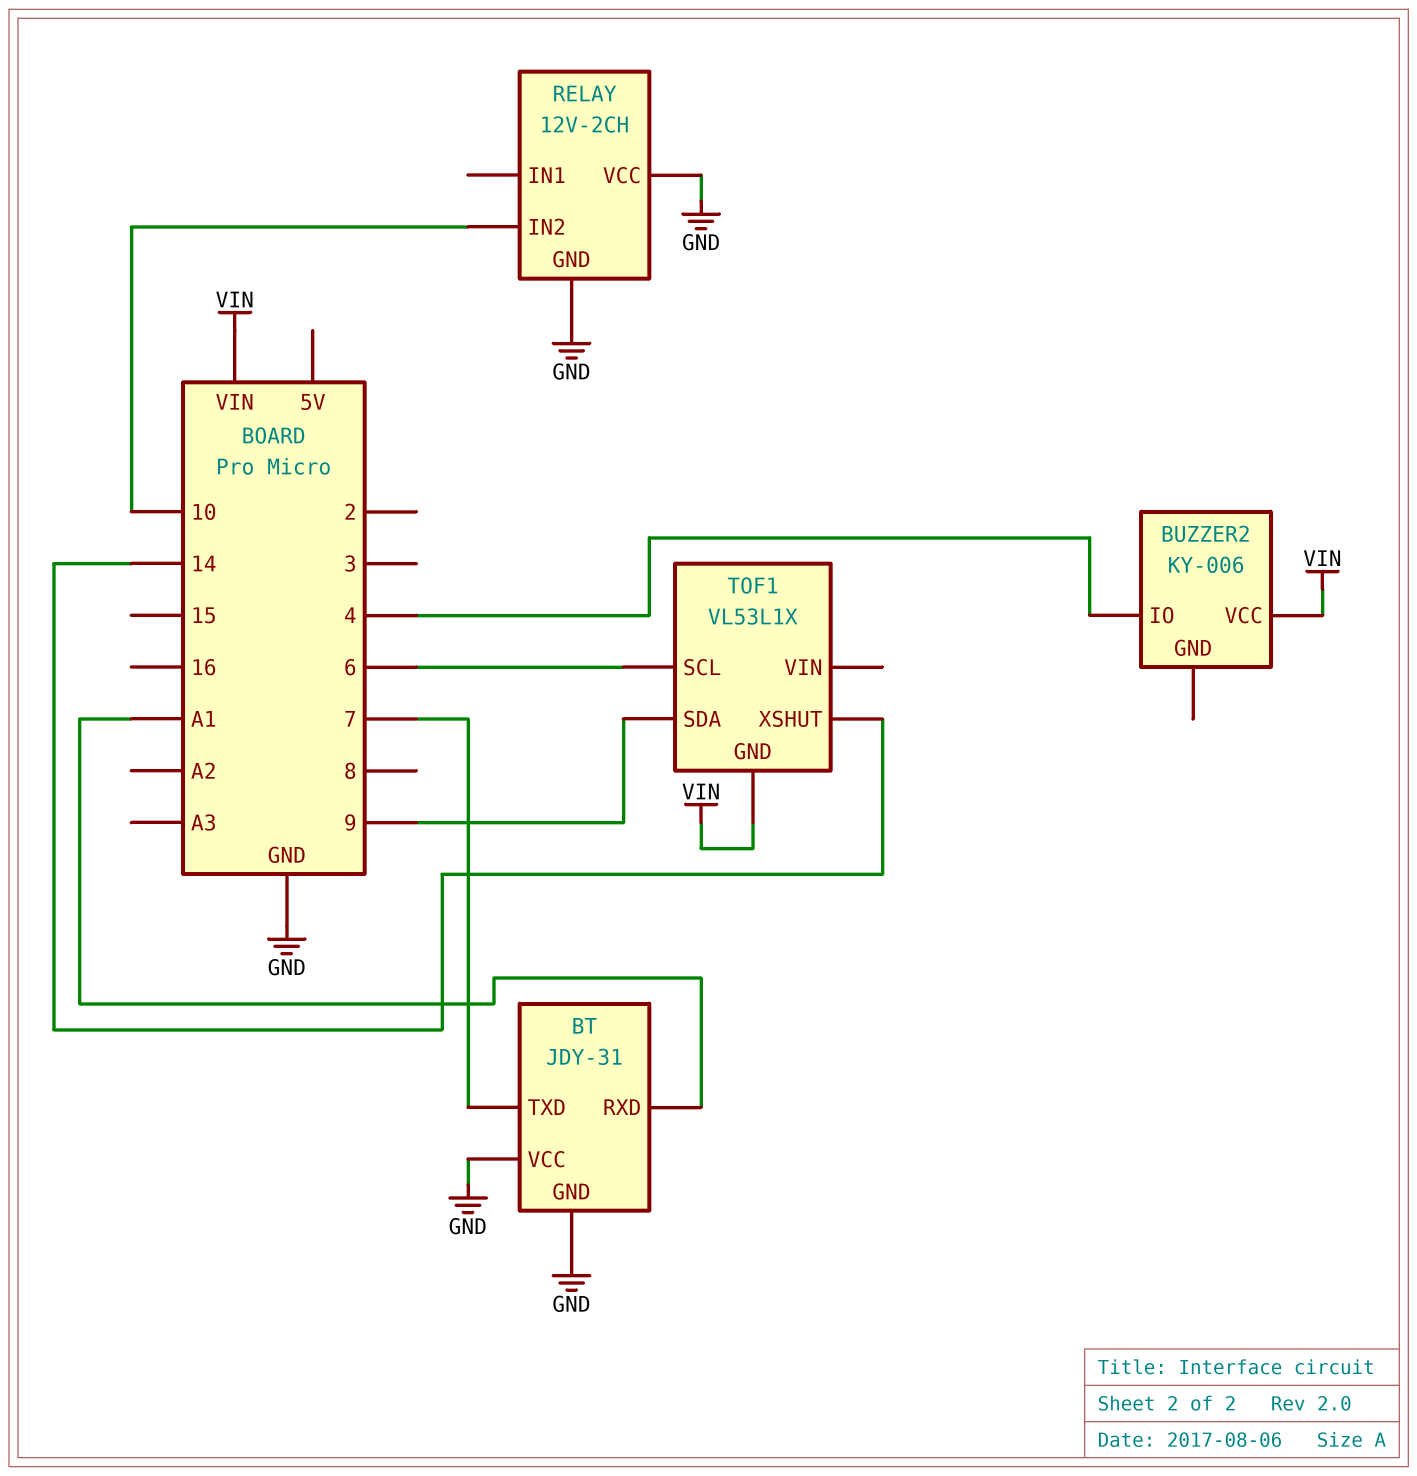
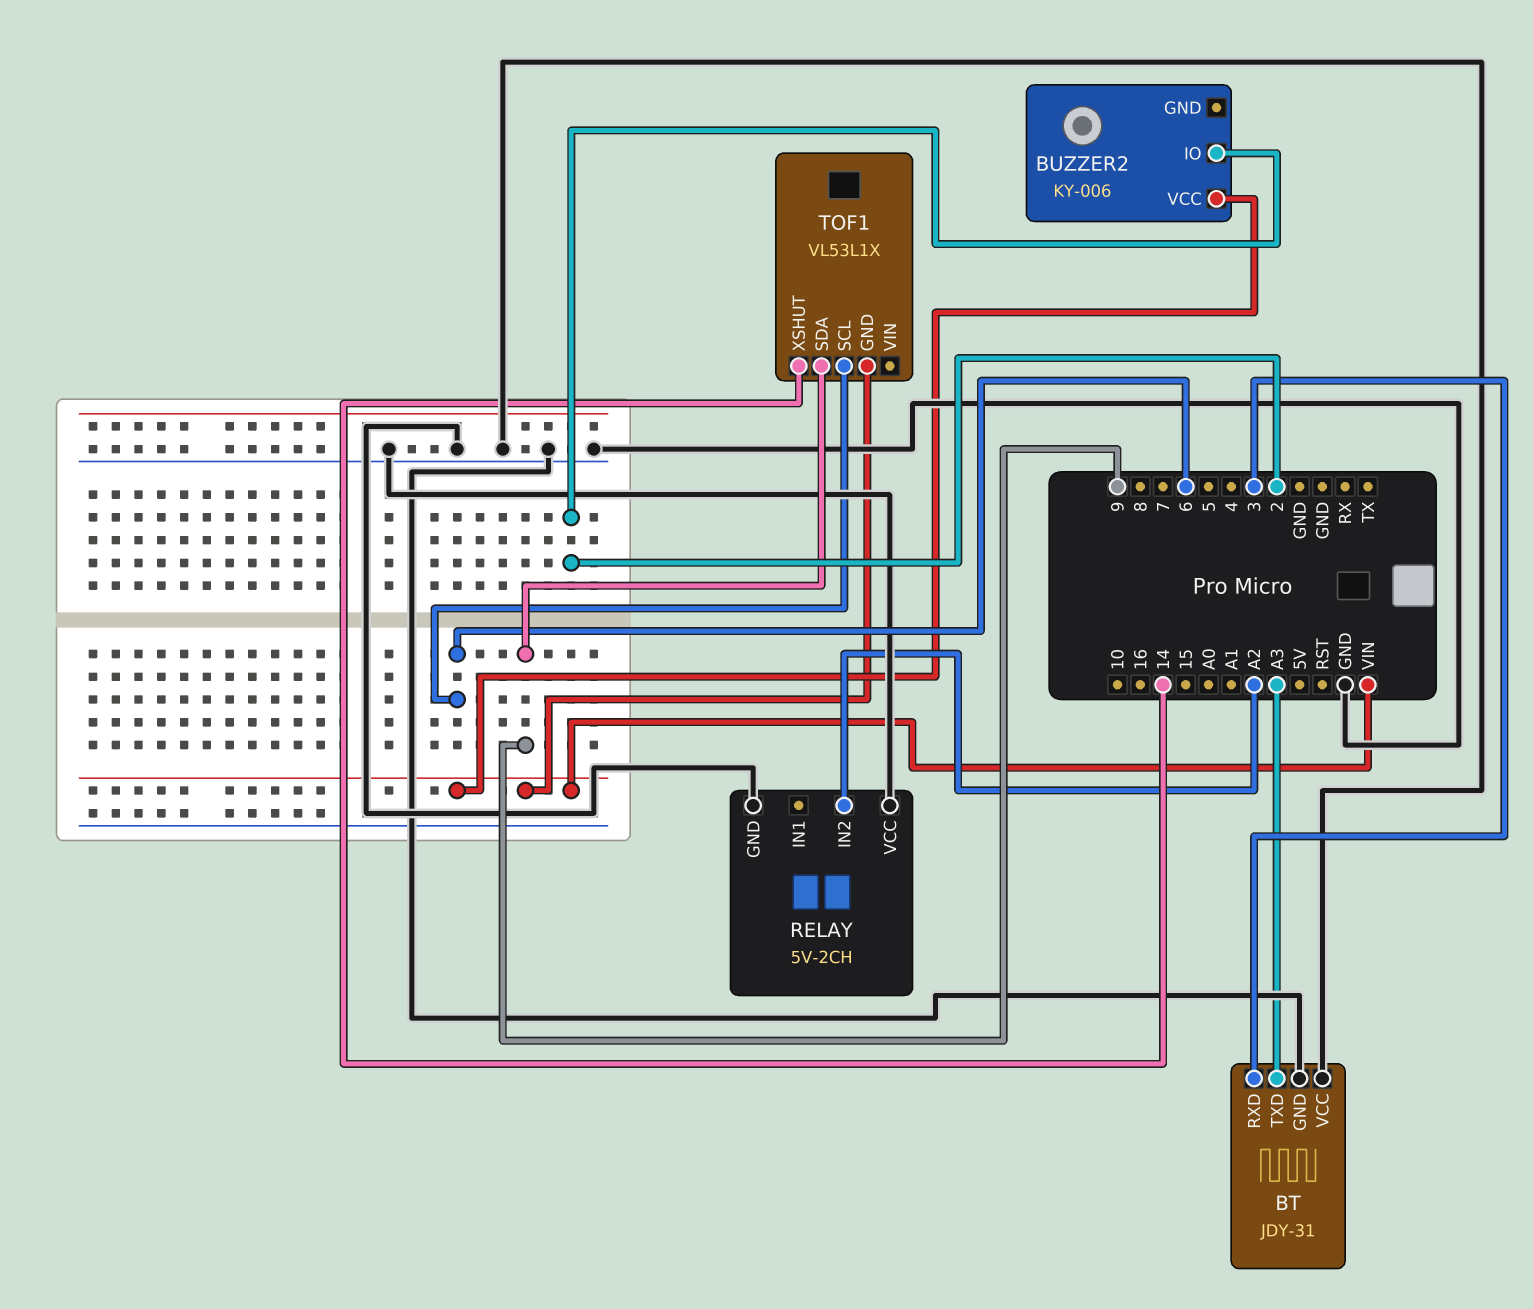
BT pin RXD: A1 -> 3
BT pin TXD: 7 -> A3
BUZZER2 pin IO: 4 -> 2
RELAY: 12V-2CH -> 5V-2CH
RELAY pin IN2: 10 -> A2

